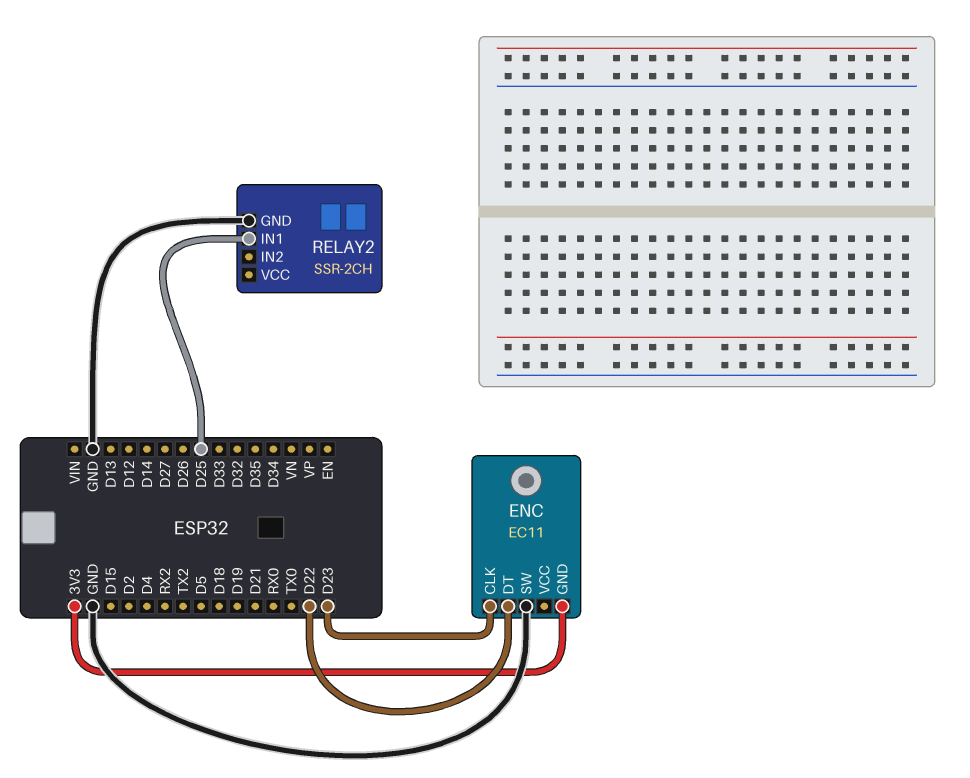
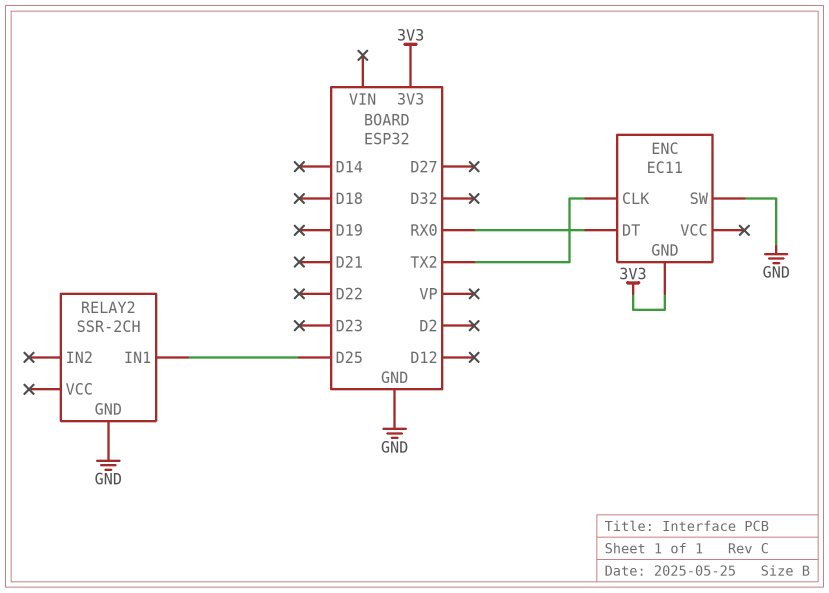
ENC pin CLK: D23 -> TX2
ENC pin DT: D22 -> RX0

